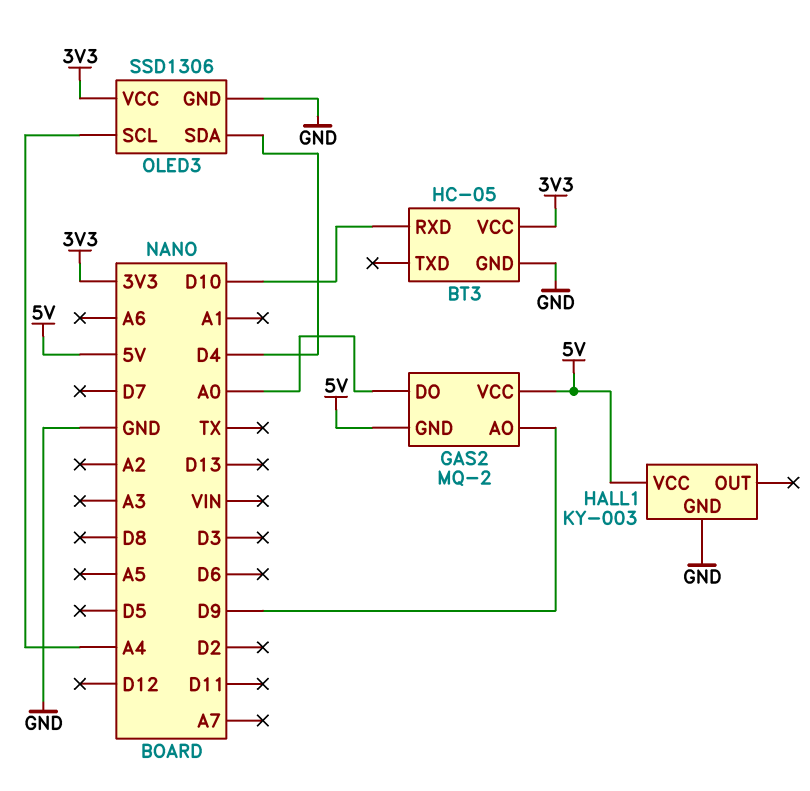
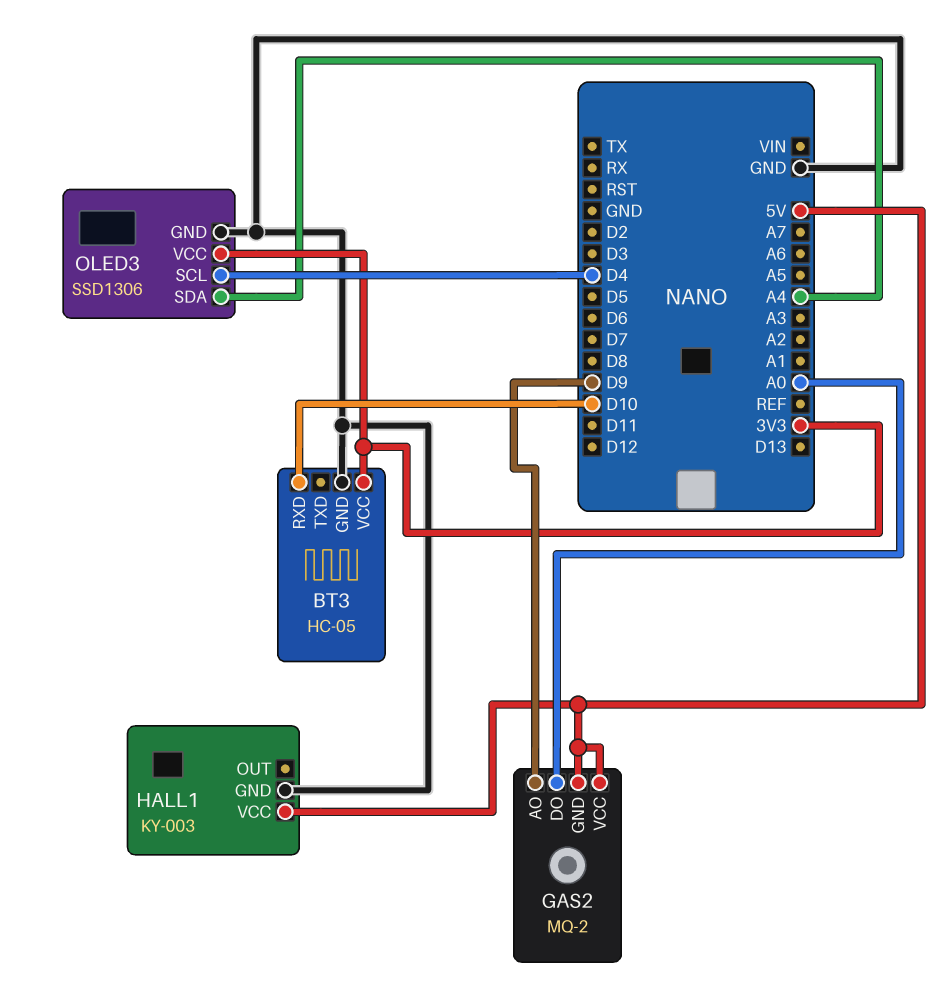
OLED3 pin SCL: A4 -> D4
OLED3 pin SDA: D4 -> A4

